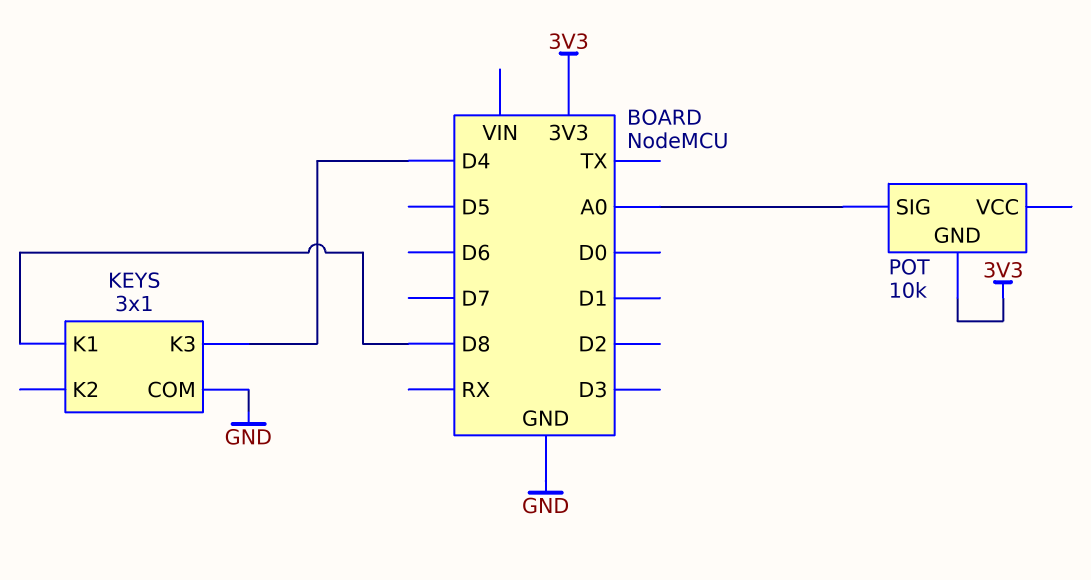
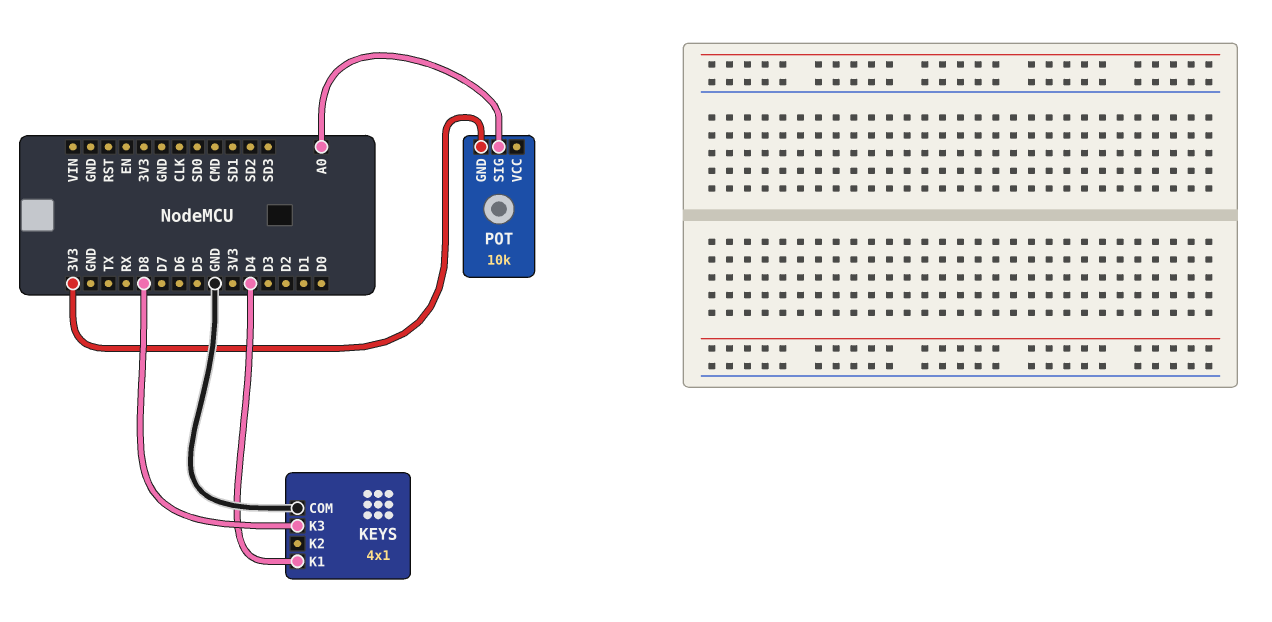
KEYS: 3x1 -> 4x1
KEYS pin K1: D8 -> D4
KEYS pin K3: D4 -> D8

